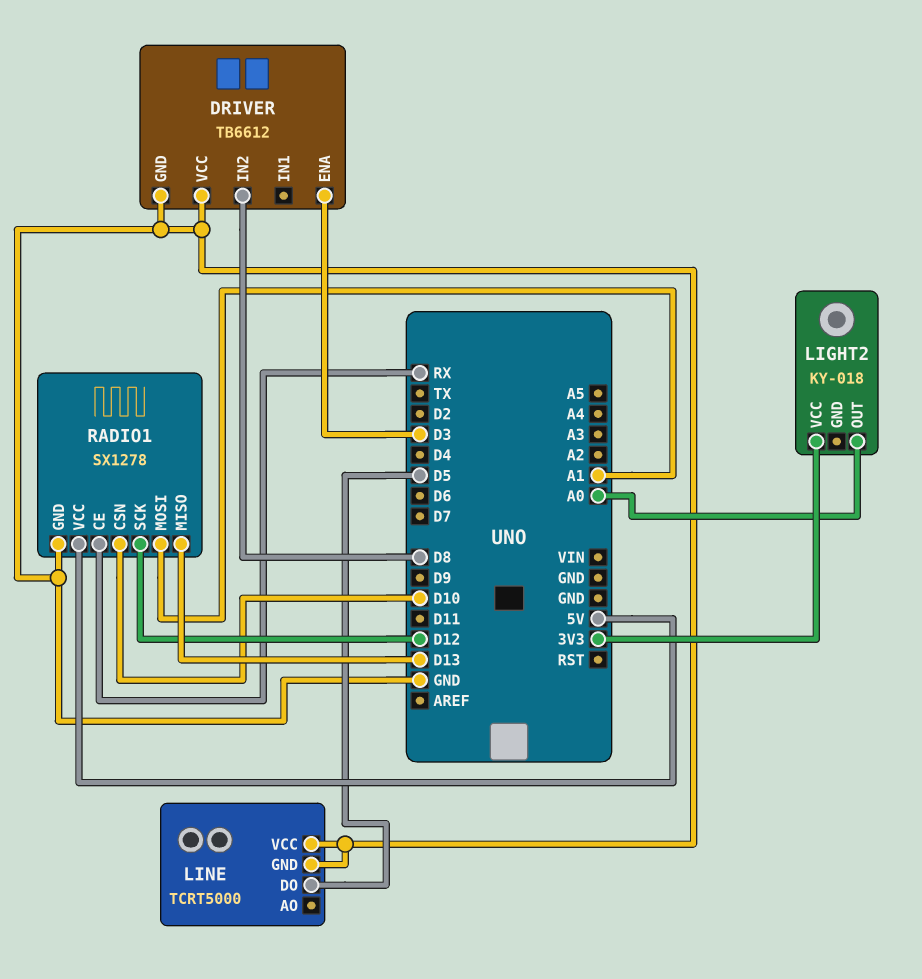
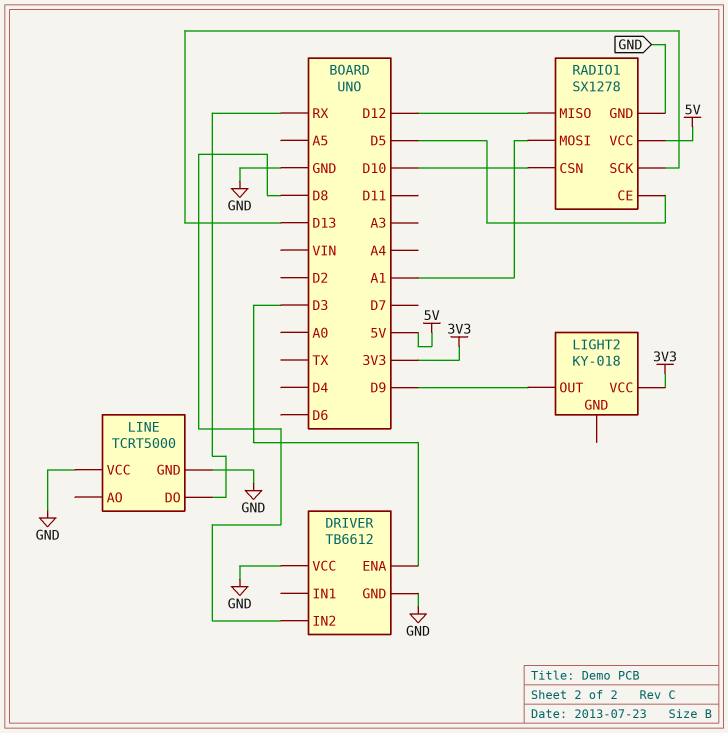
LIGHT2 pin OUT: A0 -> D9
LINE pin DO: D5 -> RX
RADIO1 pin CE: RX -> D5
RADIO1 pin MISO: D13 -> D12
RADIO1 pin SCK: D12 -> D13

